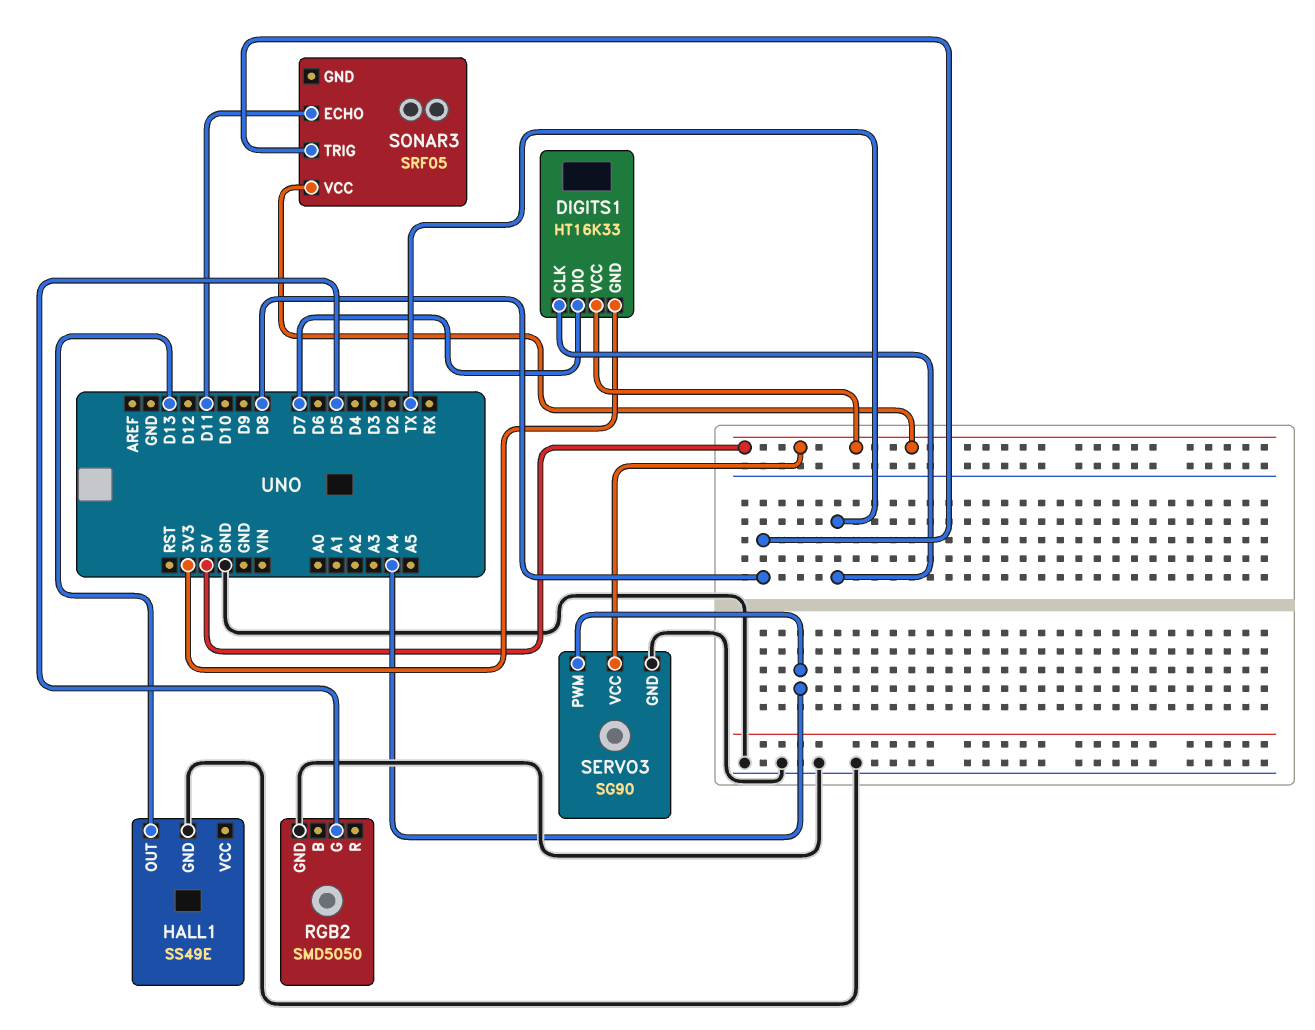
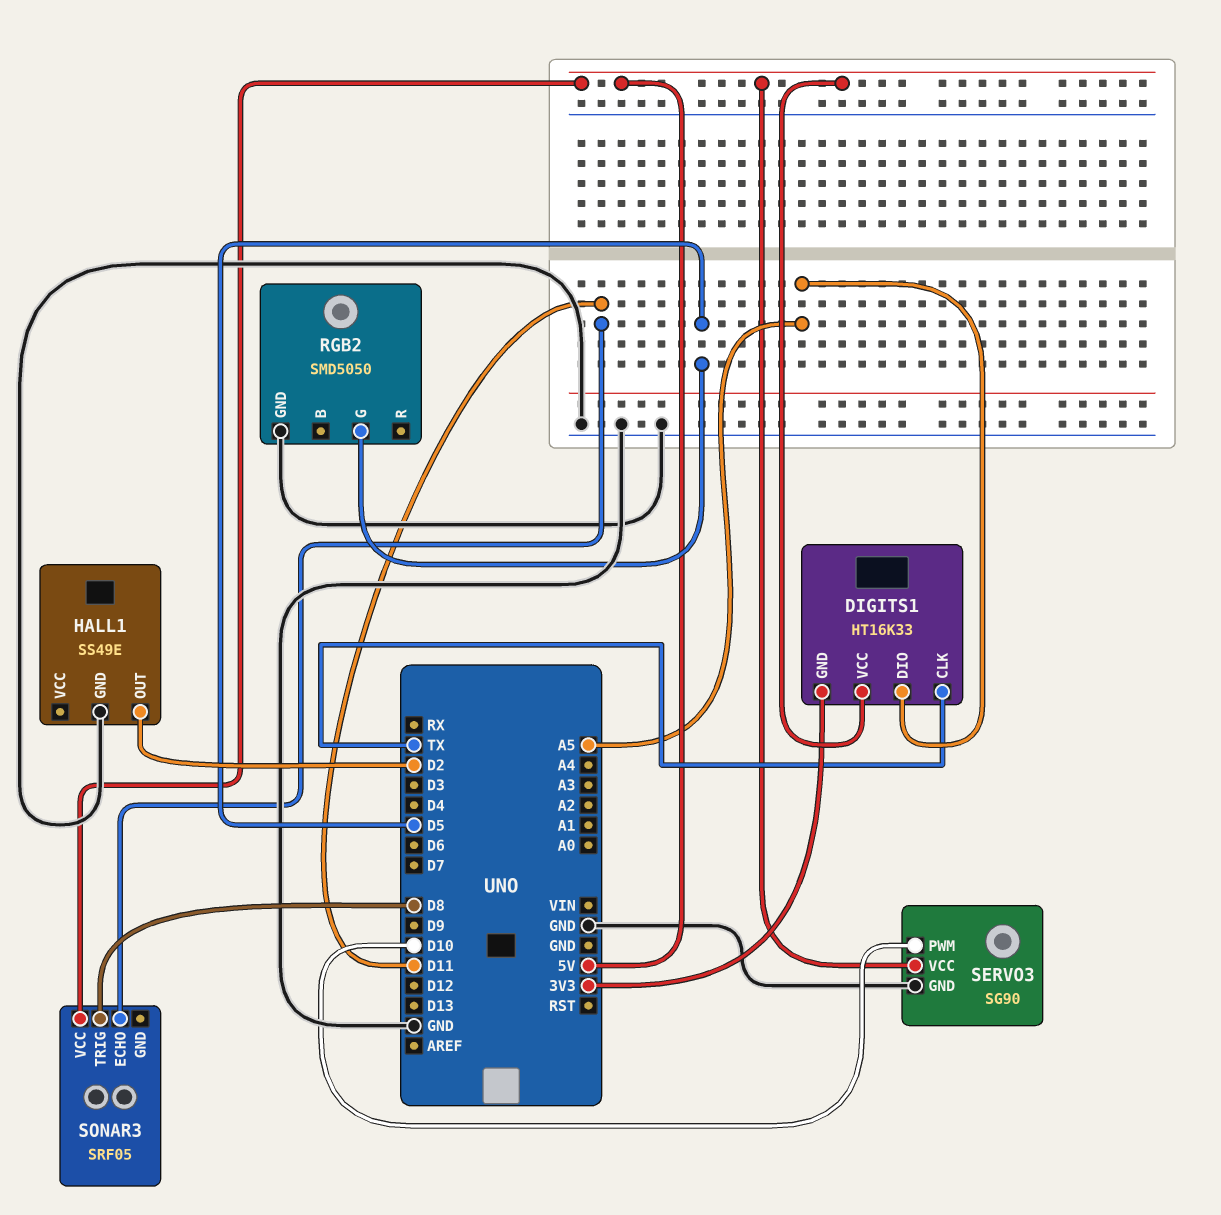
DIGITS1 pin DIO: D7 -> A5
HALL1 pin OUT: D13 -> D2
SERVO3 pin PWM: A4 -> D10

